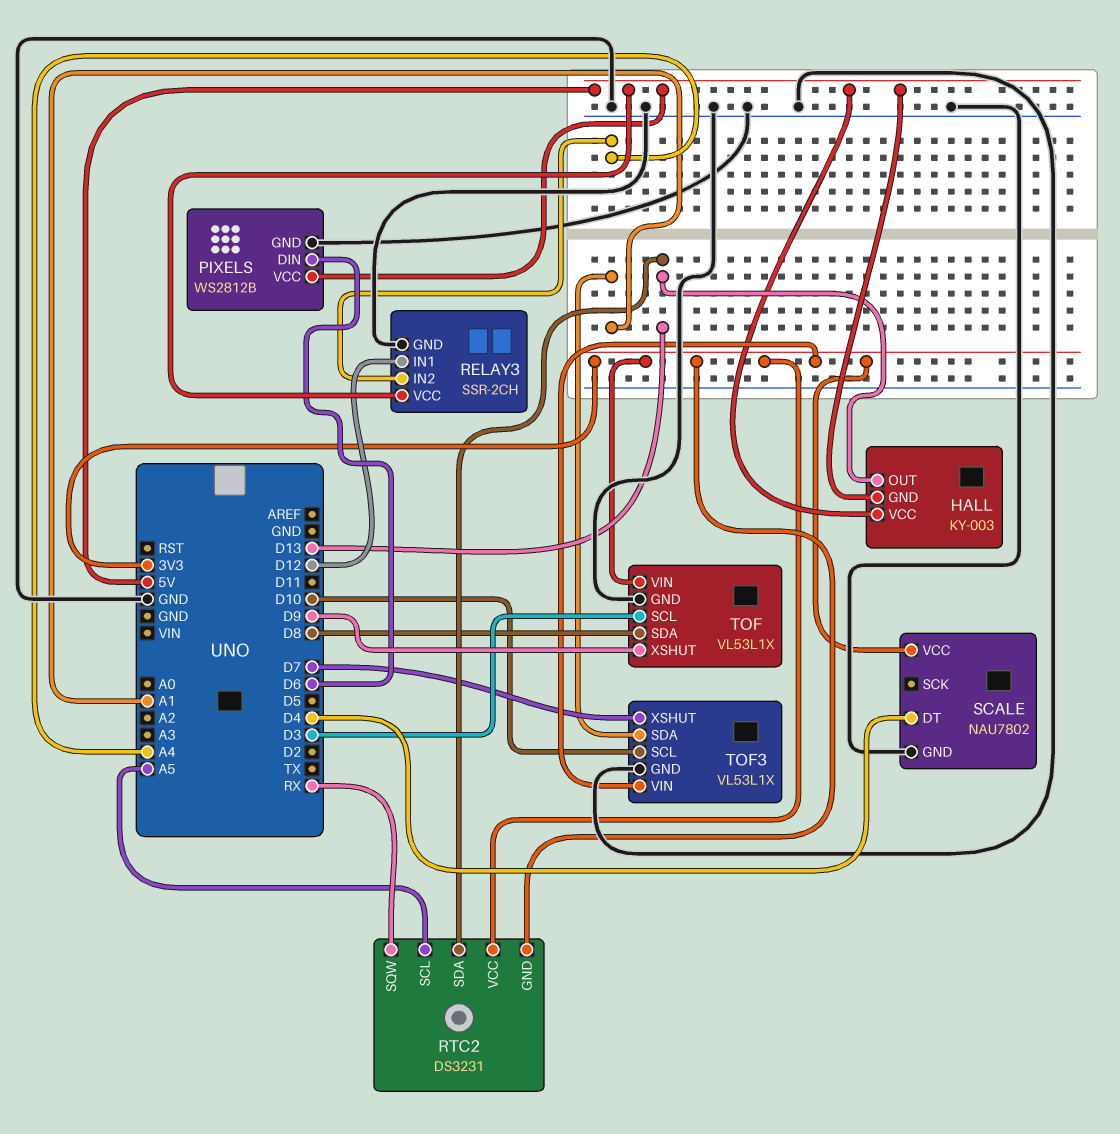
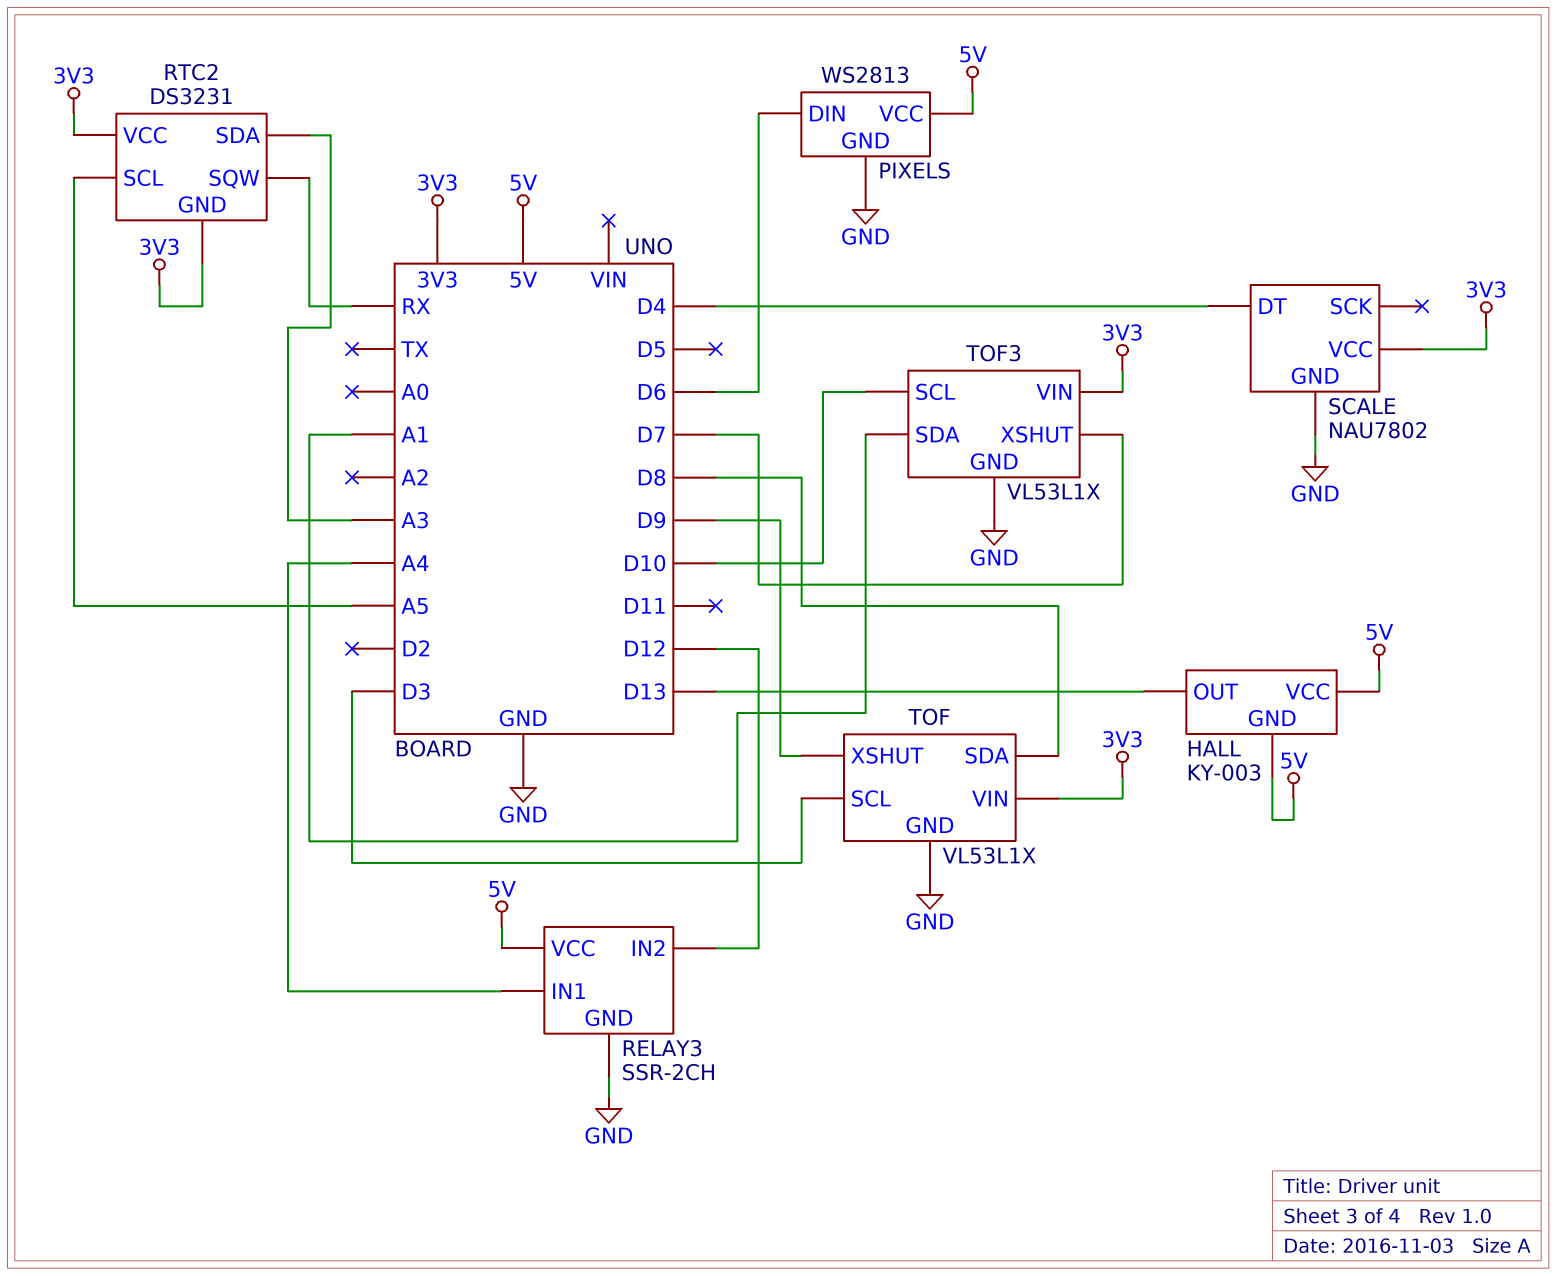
PIXELS: WS2812B -> WS2813
RELAY3 pin IN1: D12 -> A4
RELAY3 pin IN2: A4 -> D12
RTC2 pin SDA: D13 -> A3

